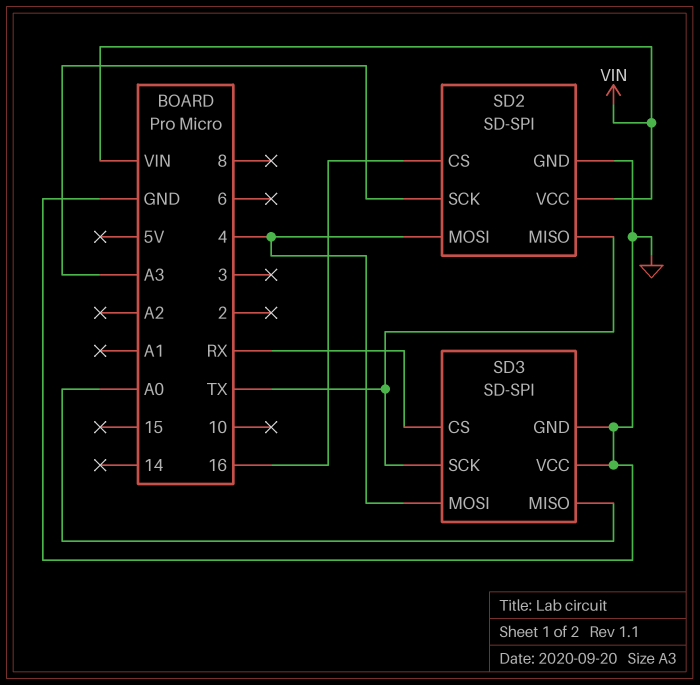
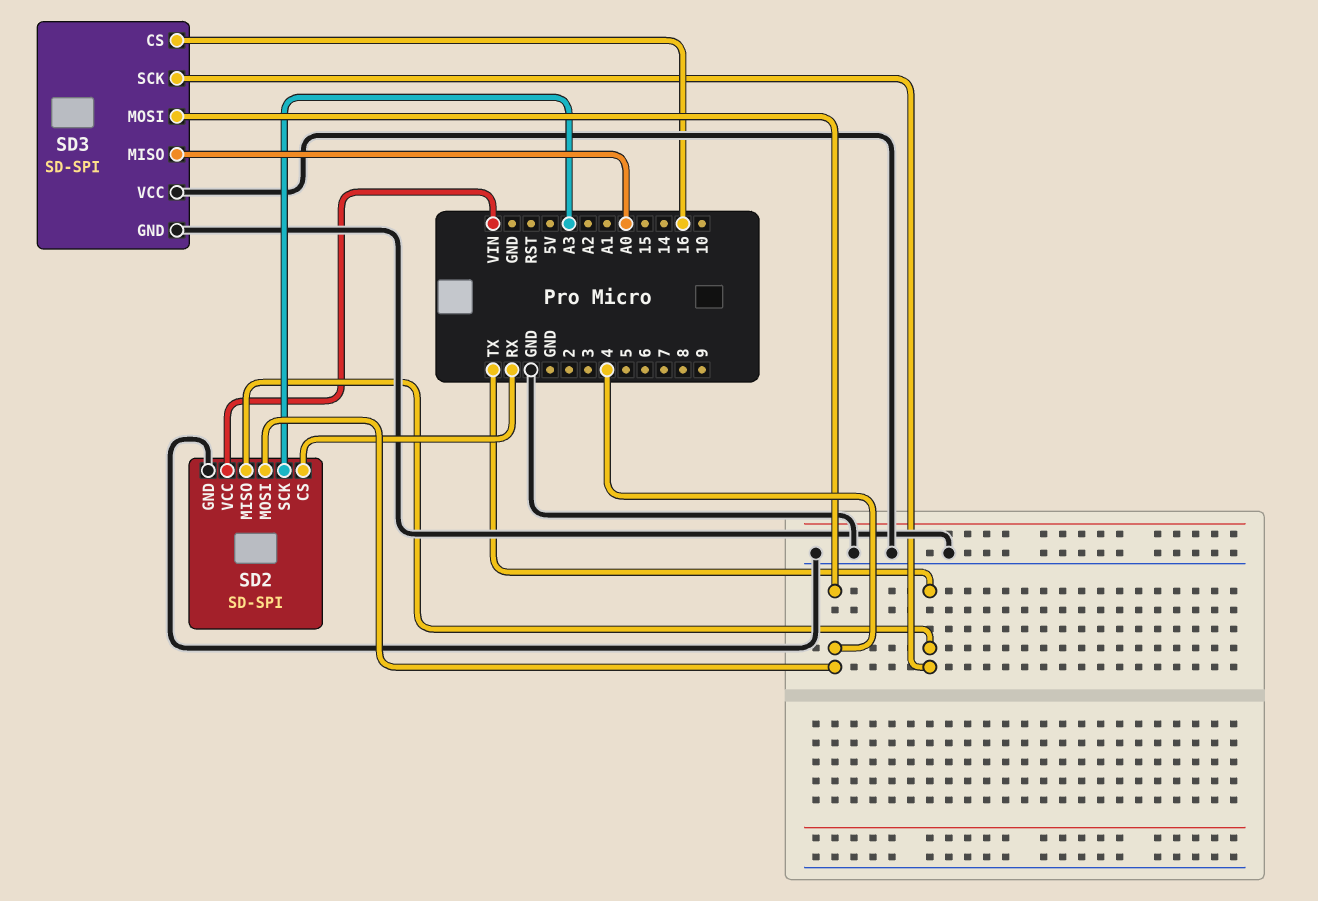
SD2 pin CS: 16 -> RX
SD3 pin CS: RX -> 16

